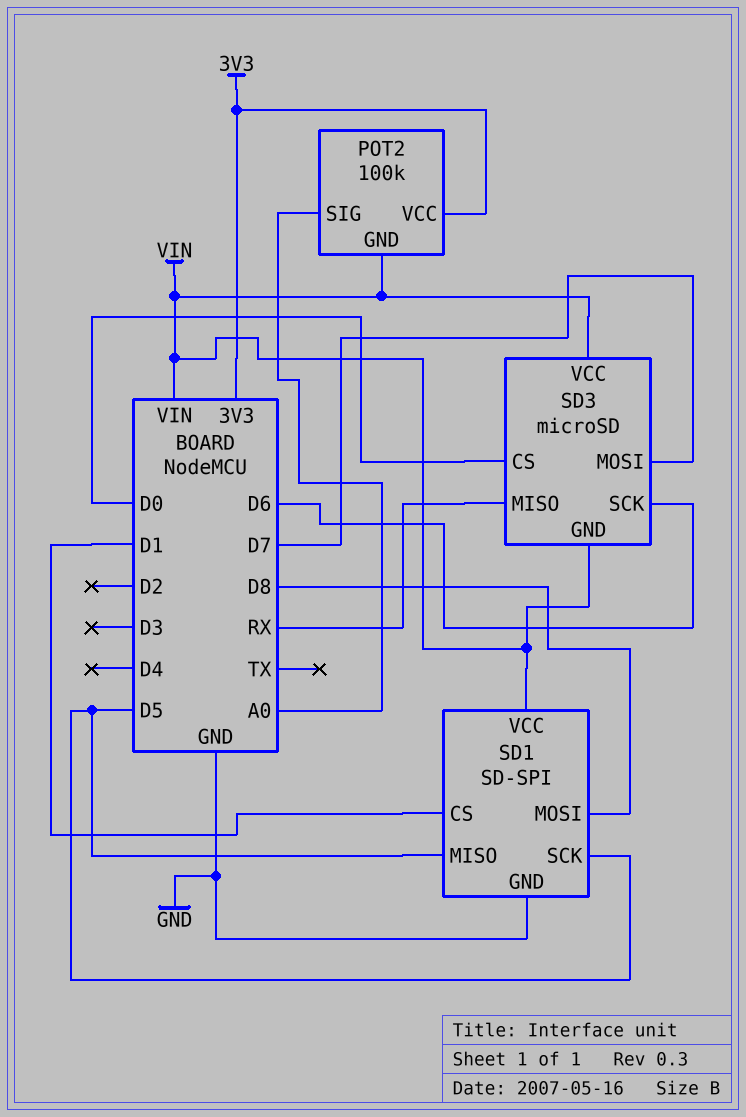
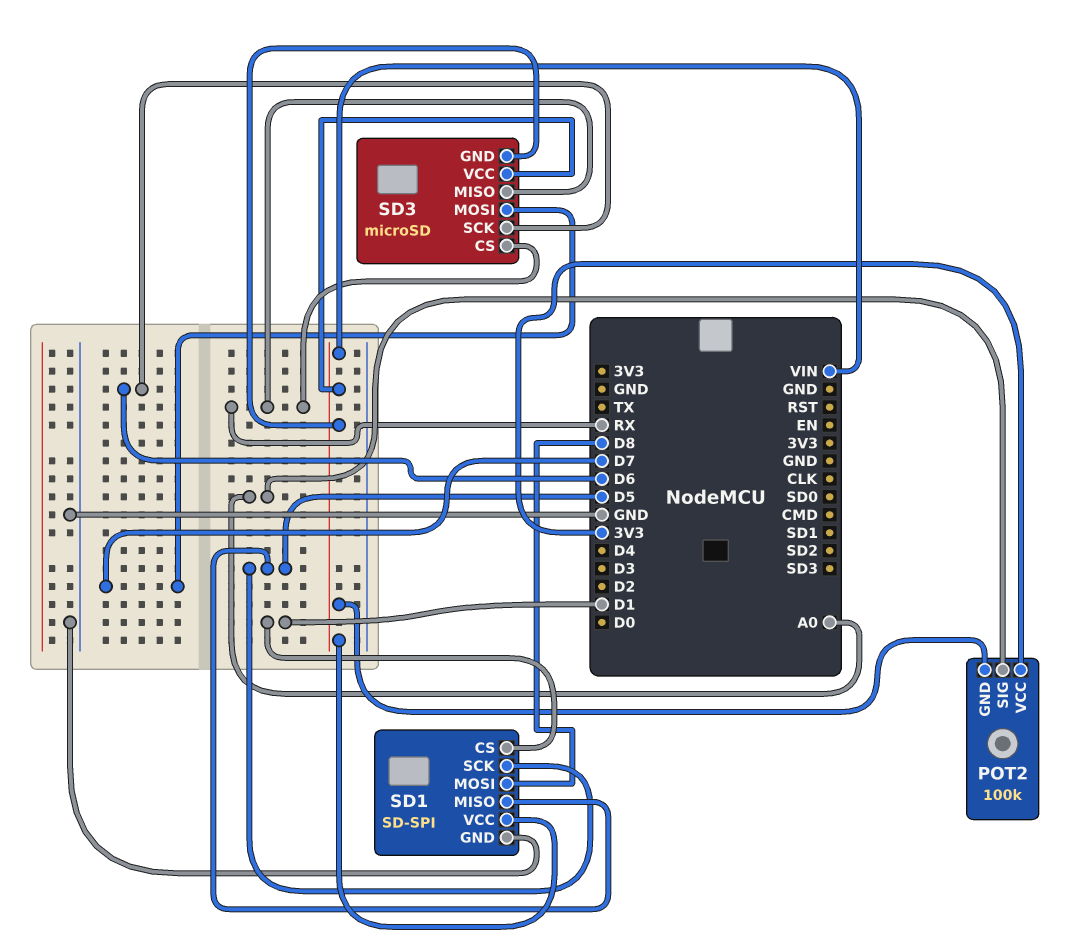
SD3 pin CS: D0 -> RX

